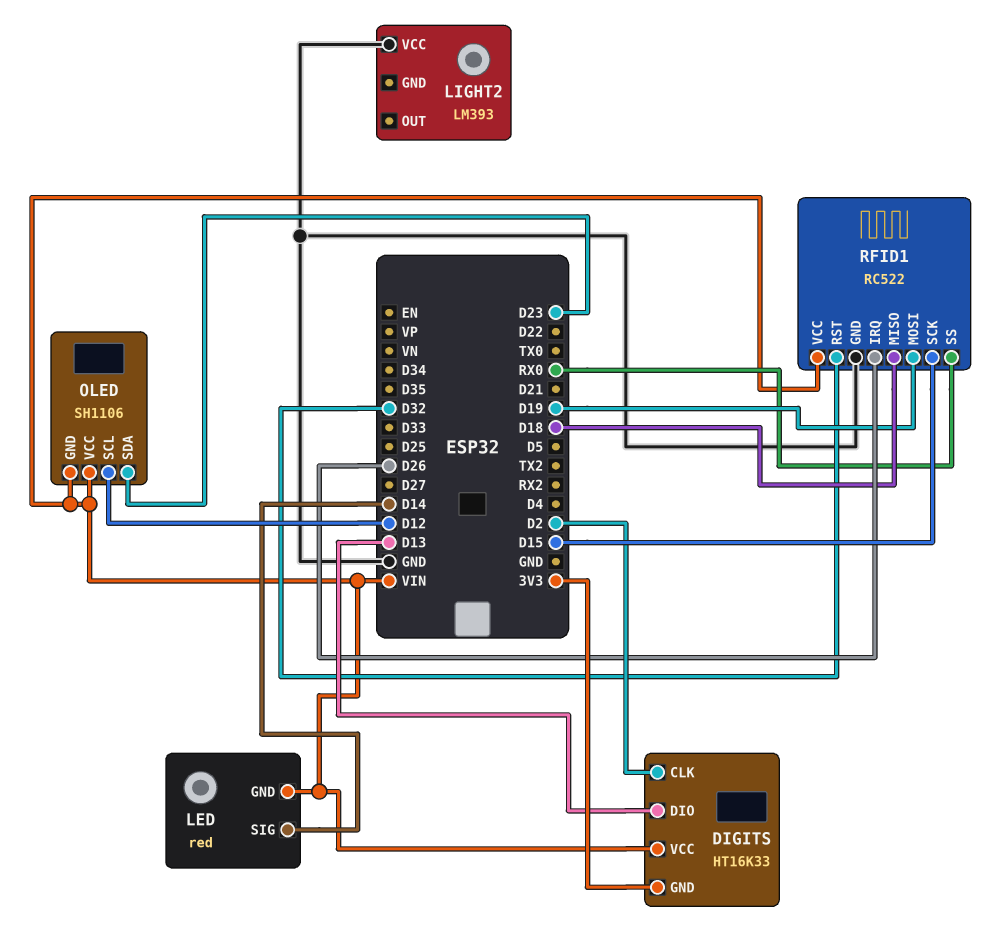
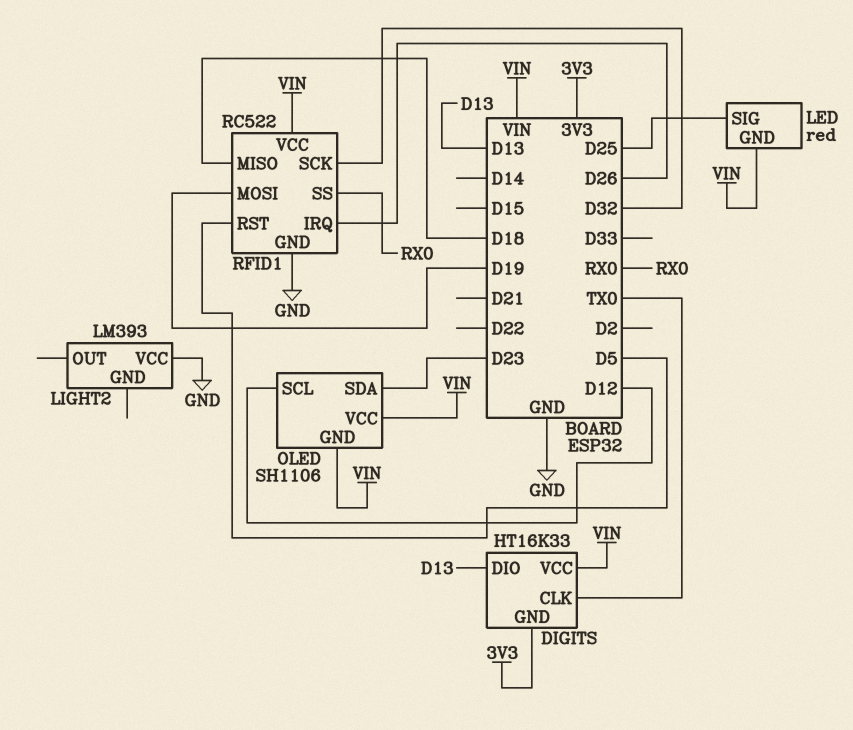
DIGITS pin CLK: D2 -> TX0
LED pin SIG: D14 -> D25
RFID1 pin RST: D32 -> D5
RFID1 pin SCK: D15 -> D32

